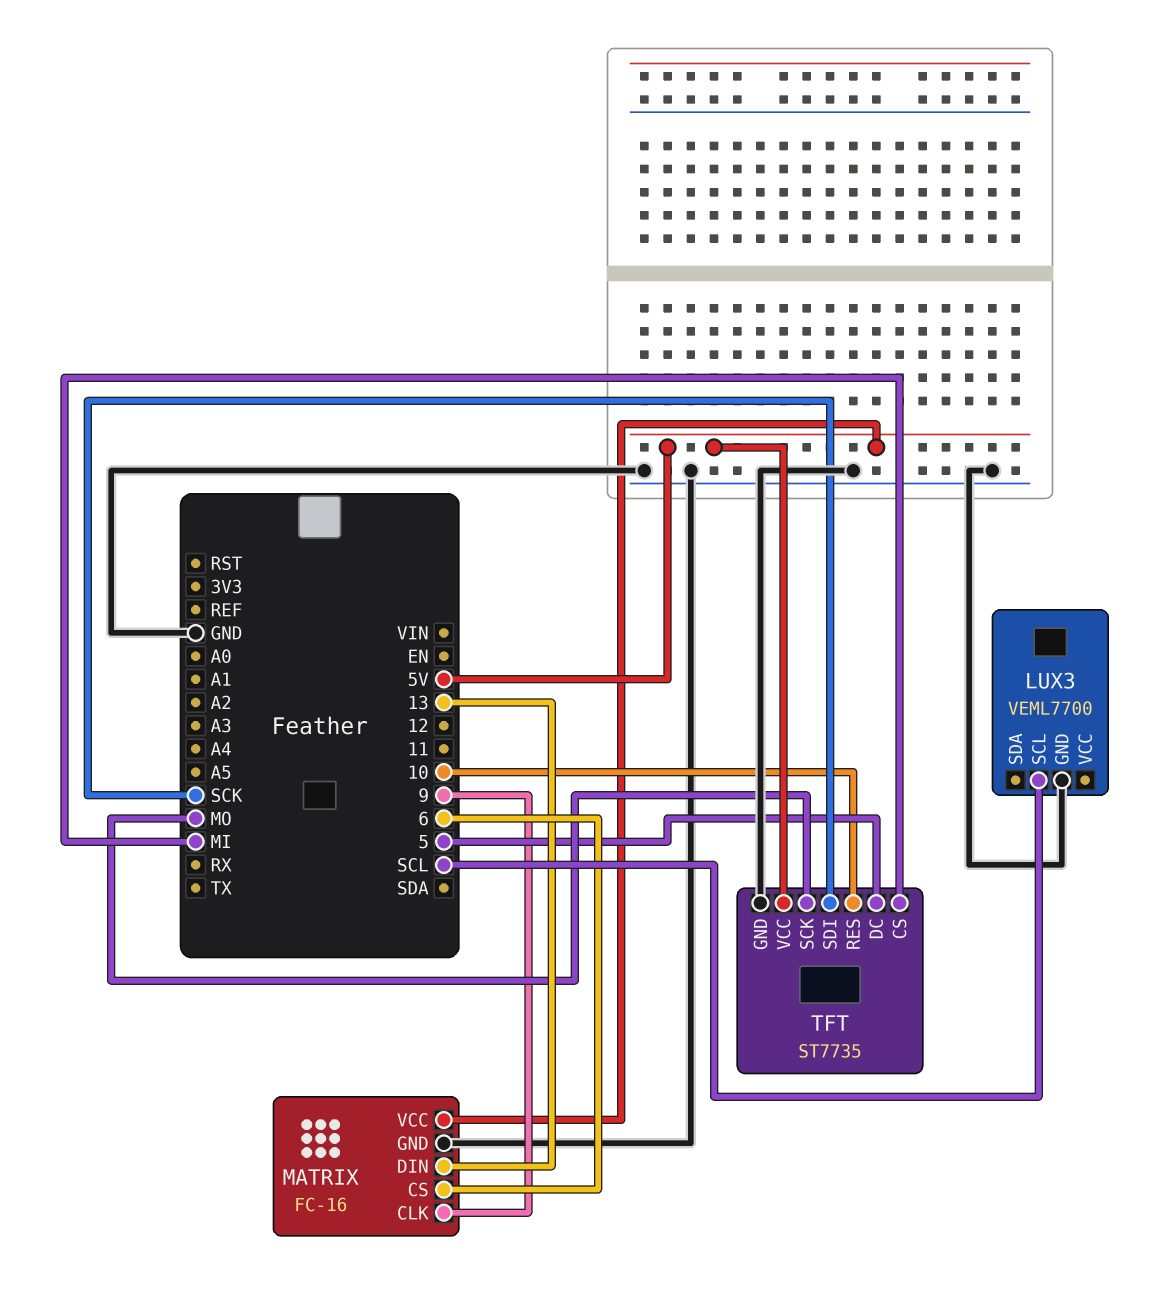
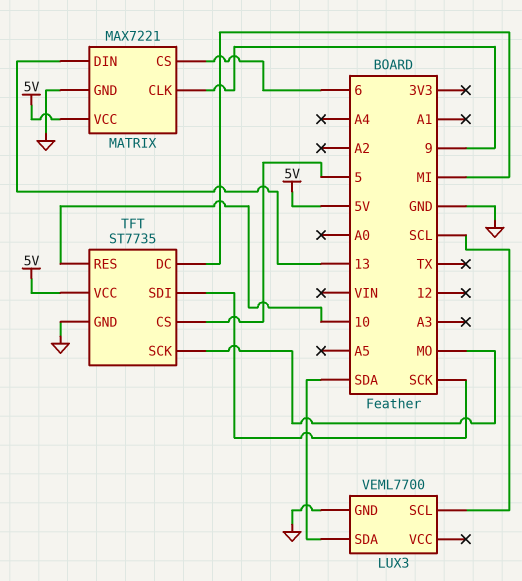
LUX3 pin SDA: none -> SDA
MATRIX: FC-16 -> MAX7221
TFT pin CS: MI -> 5
TFT pin DC: 5 -> MI

